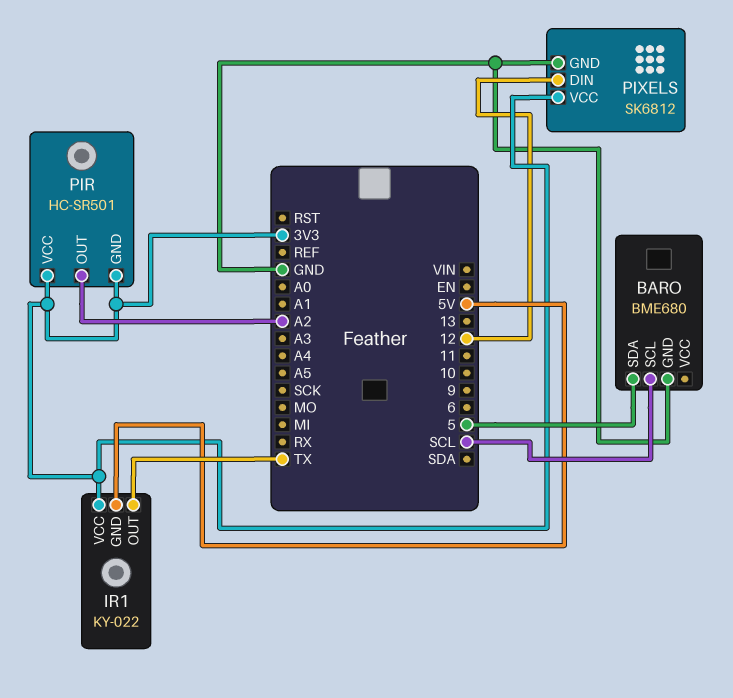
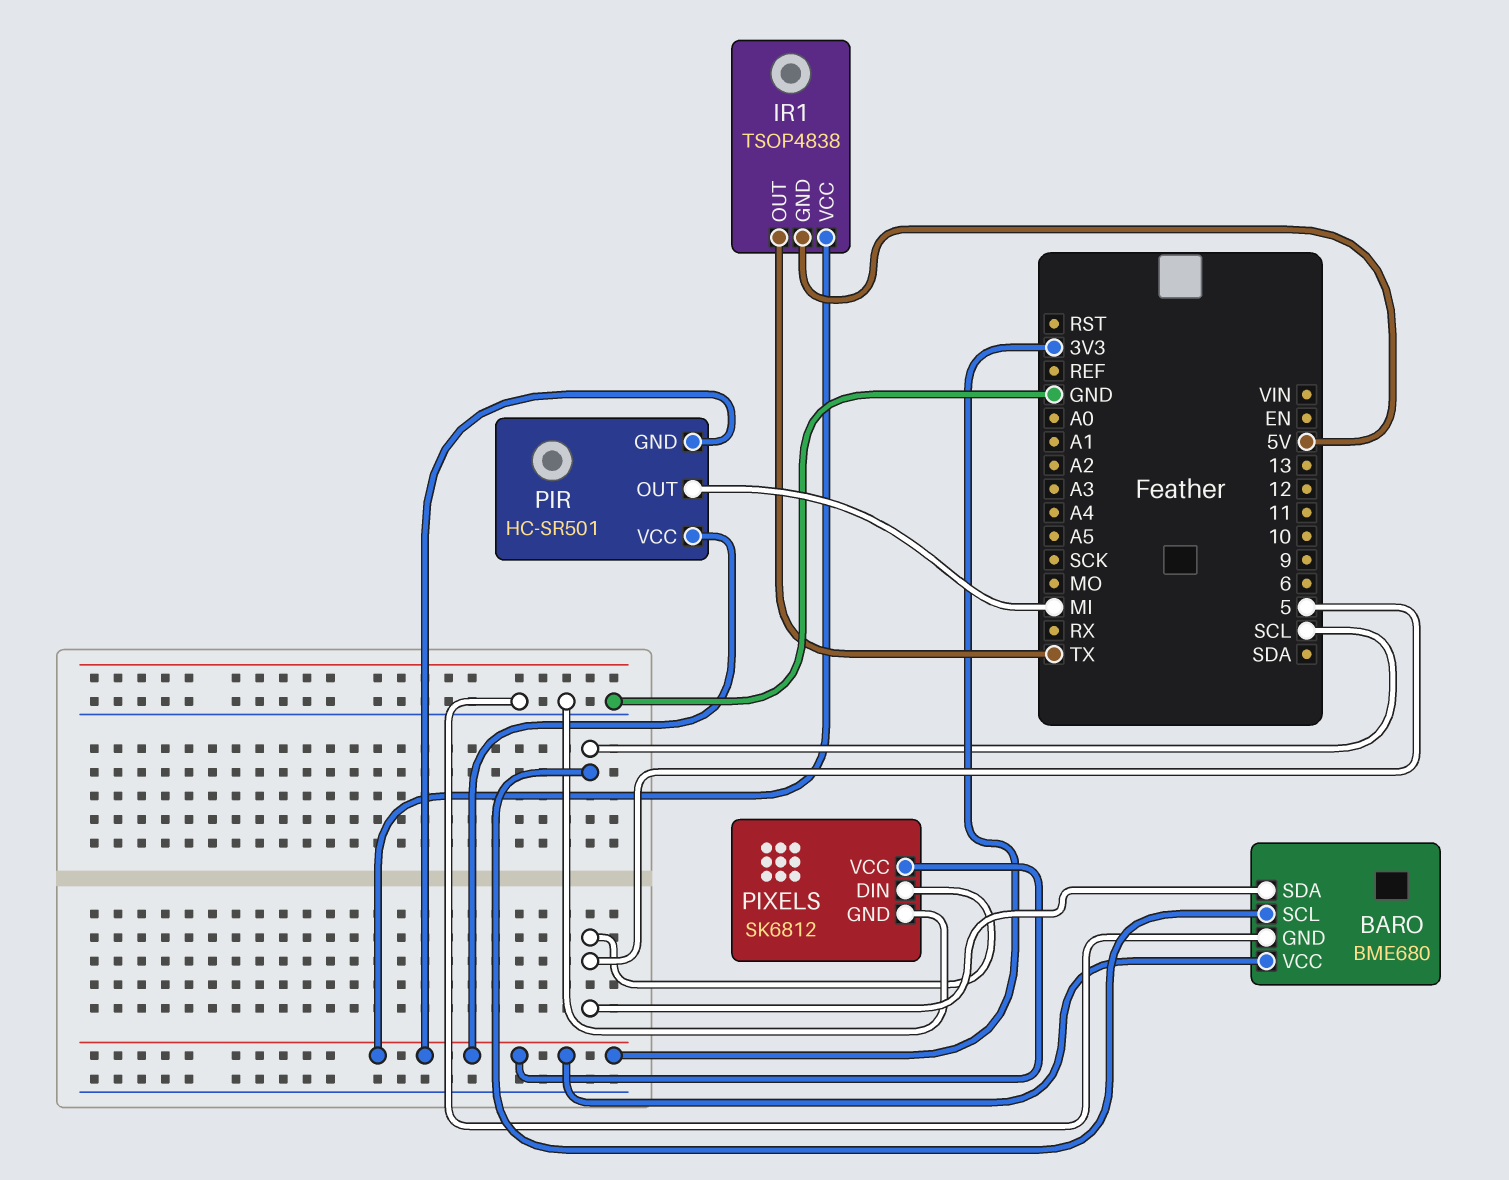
BARO pin VCC: none -> 3V3
IR1: KY-022 -> TSOP4838
PIR pin OUT: A2 -> MI
PIXELS pin DIN: 12 -> 5

